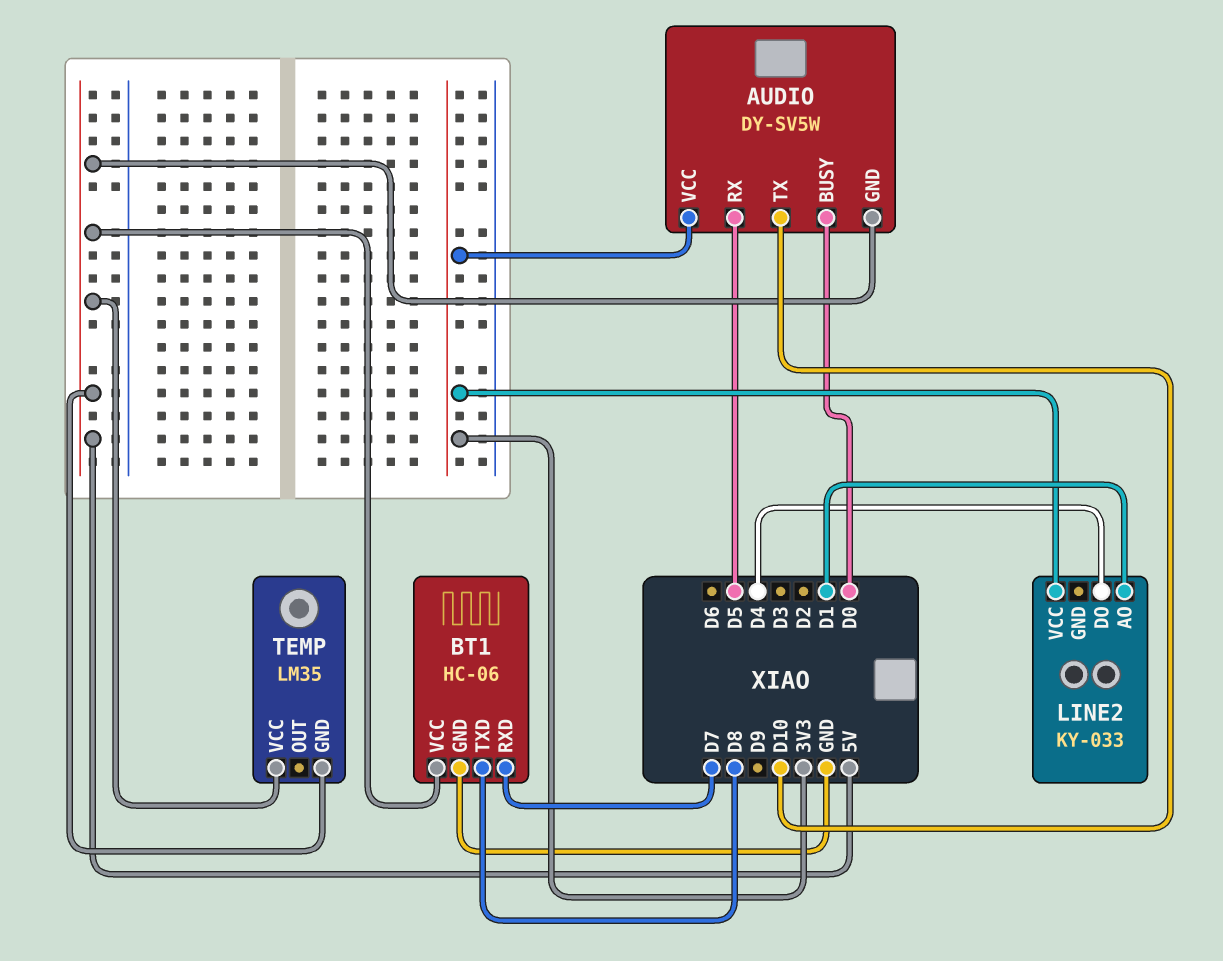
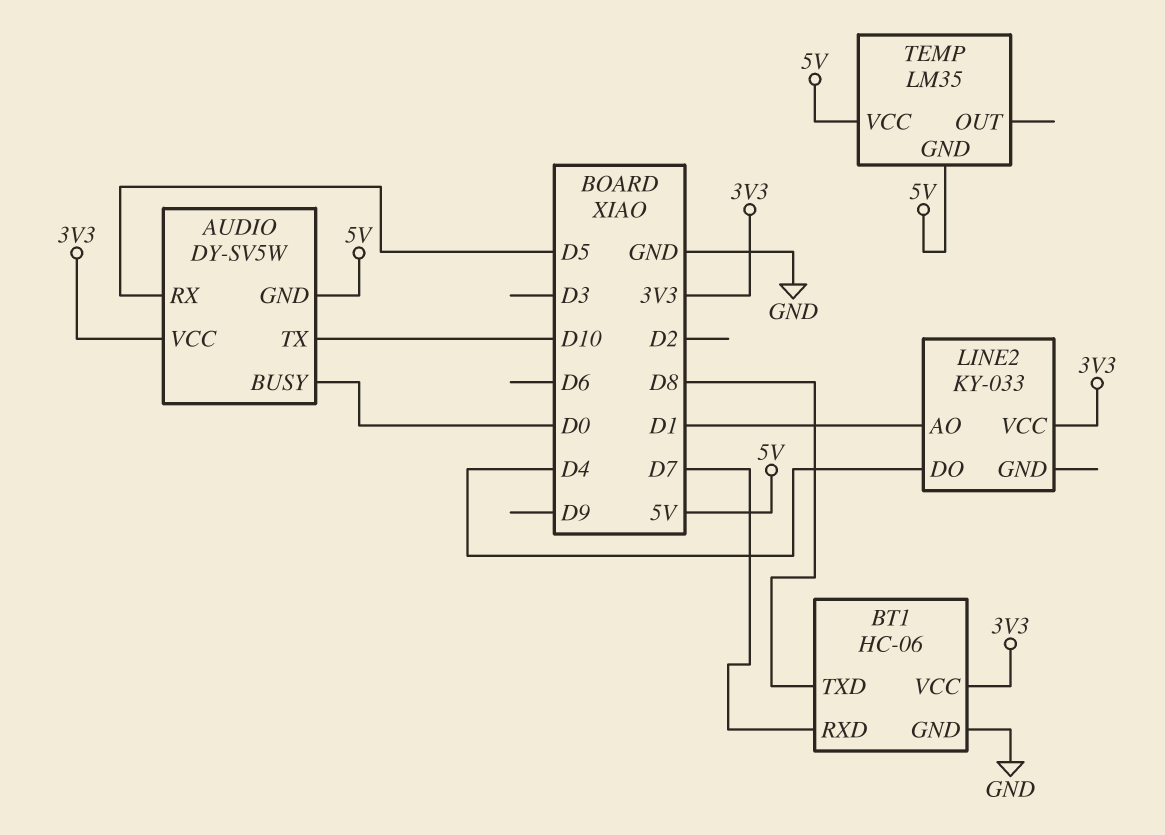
BT1 pin VCC: 5V -> 3V3

